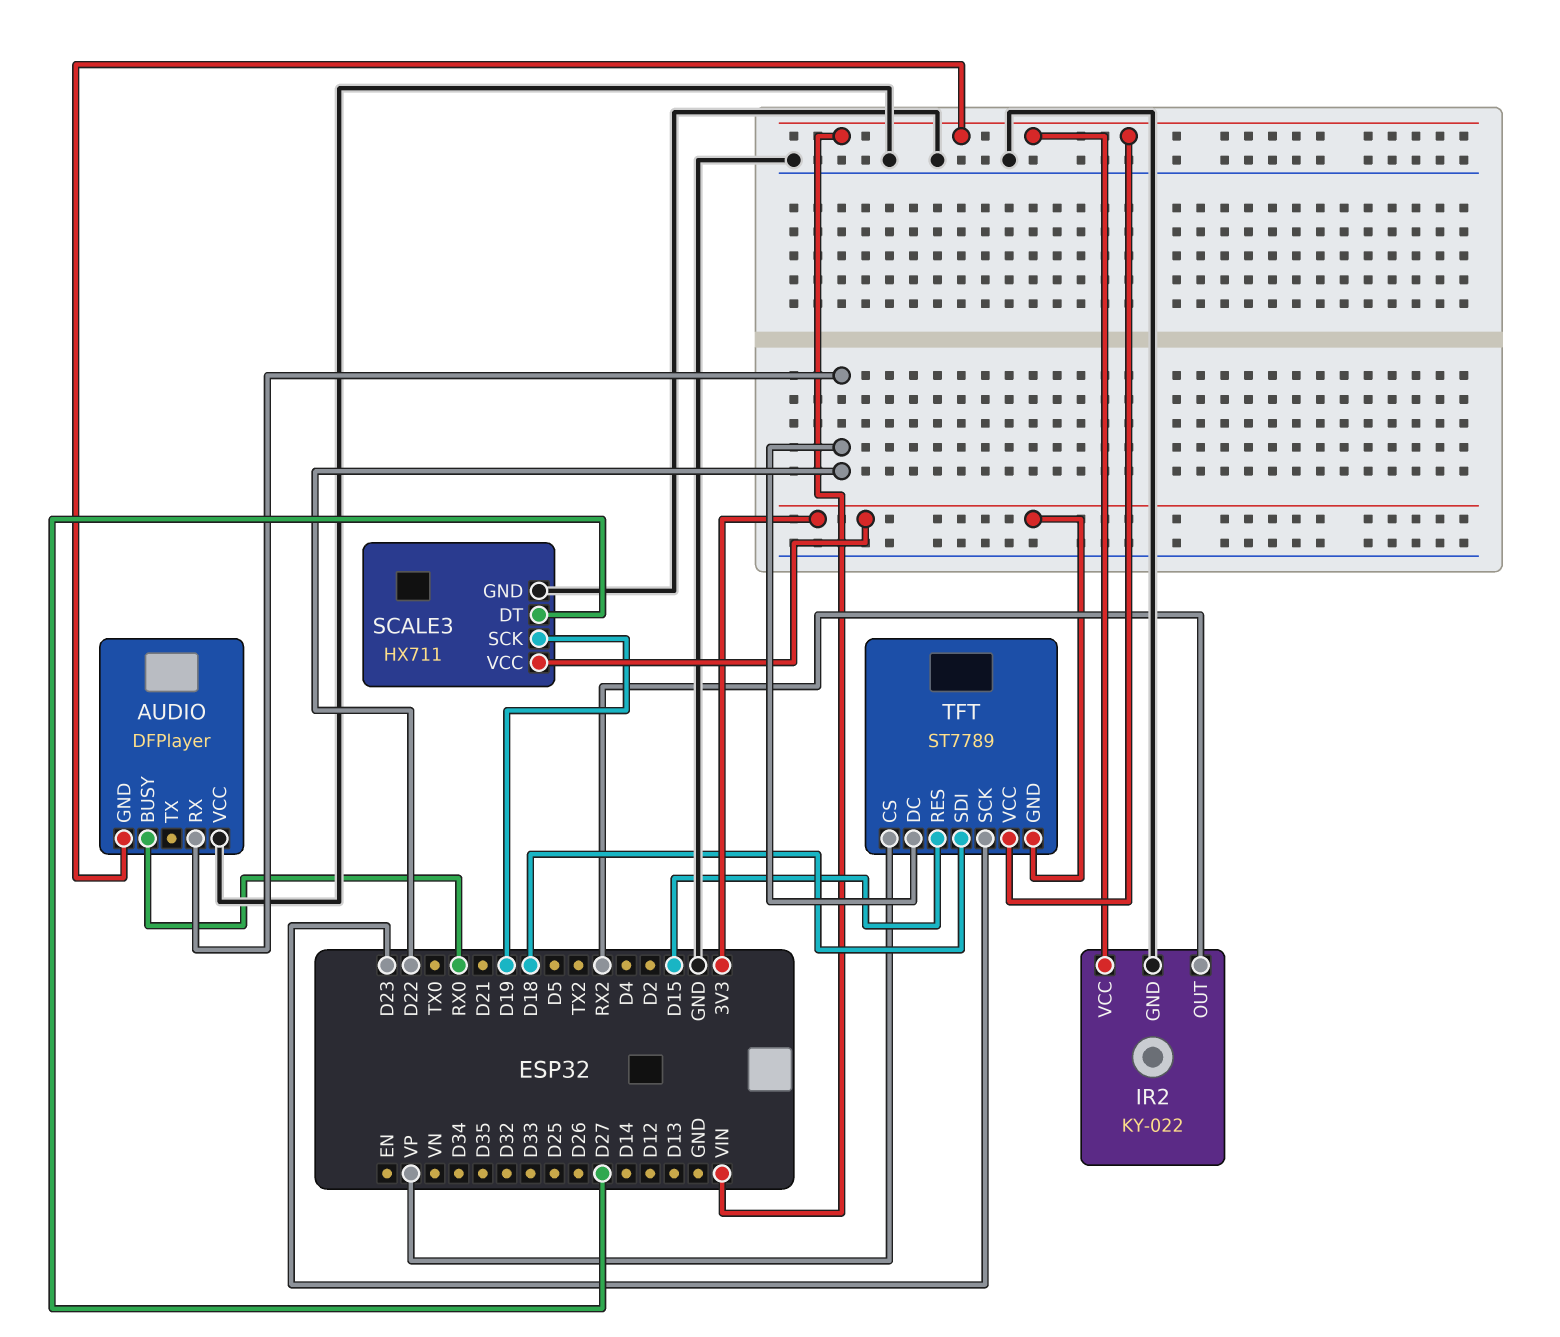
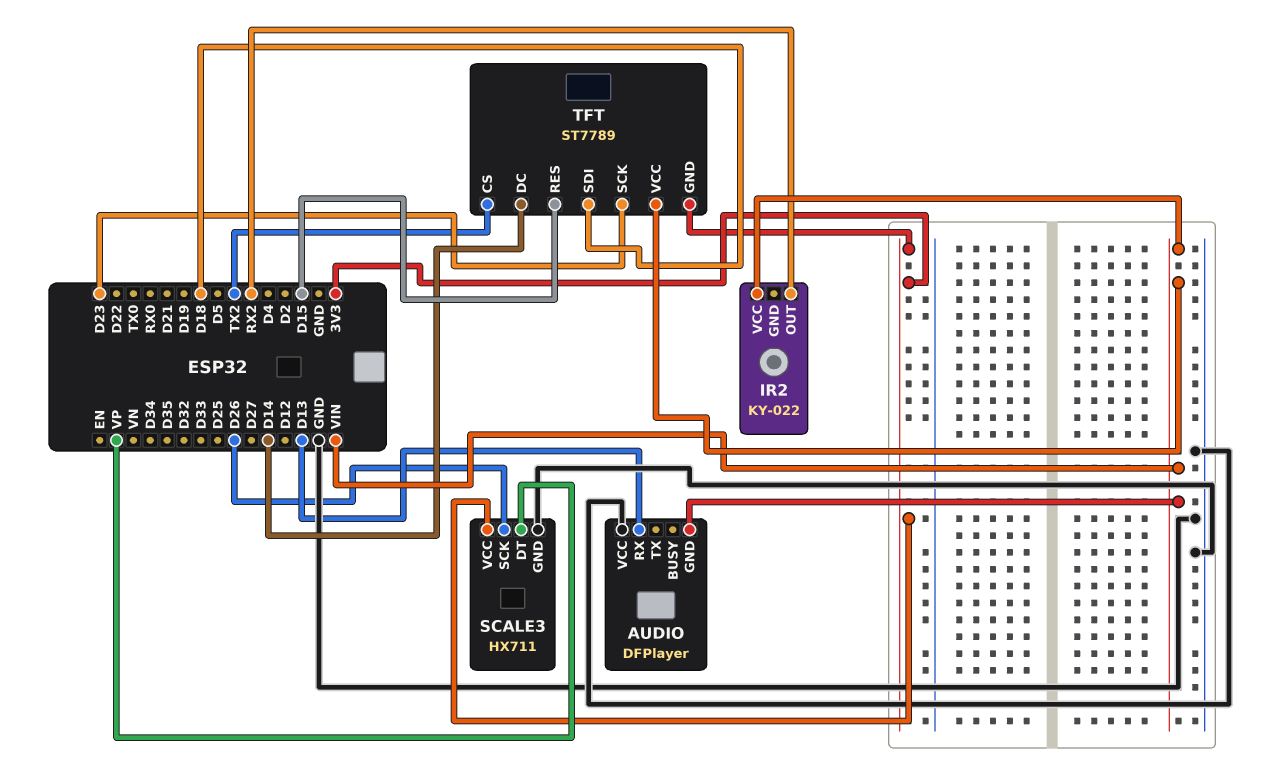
AUDIO pin BUSY: RX0 -> none
AUDIO pin RX: D22 -> D13
IR2 pin GND: GND -> none
SCALE3 pin DT: D27 -> VP
SCALE3 pin SCK: D19 -> D26
TFT pin CS: VP -> TX2
TFT pin DC: D22 -> D14

